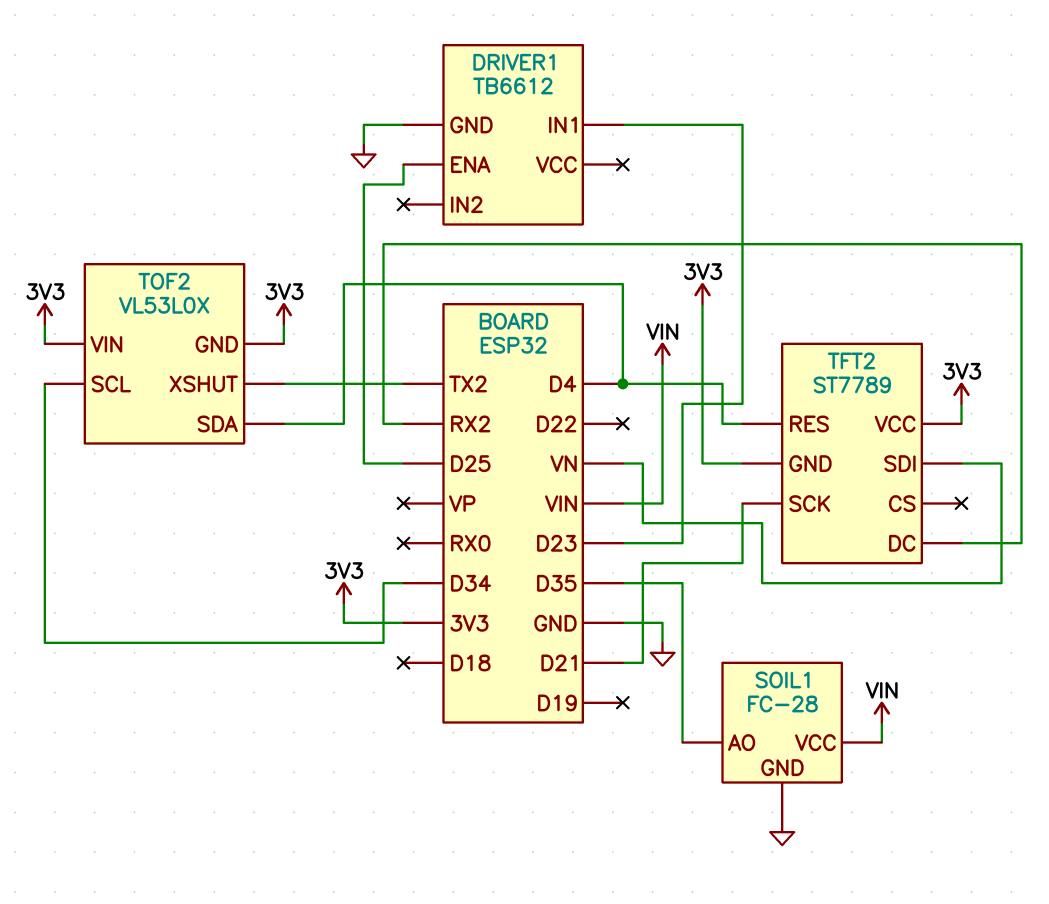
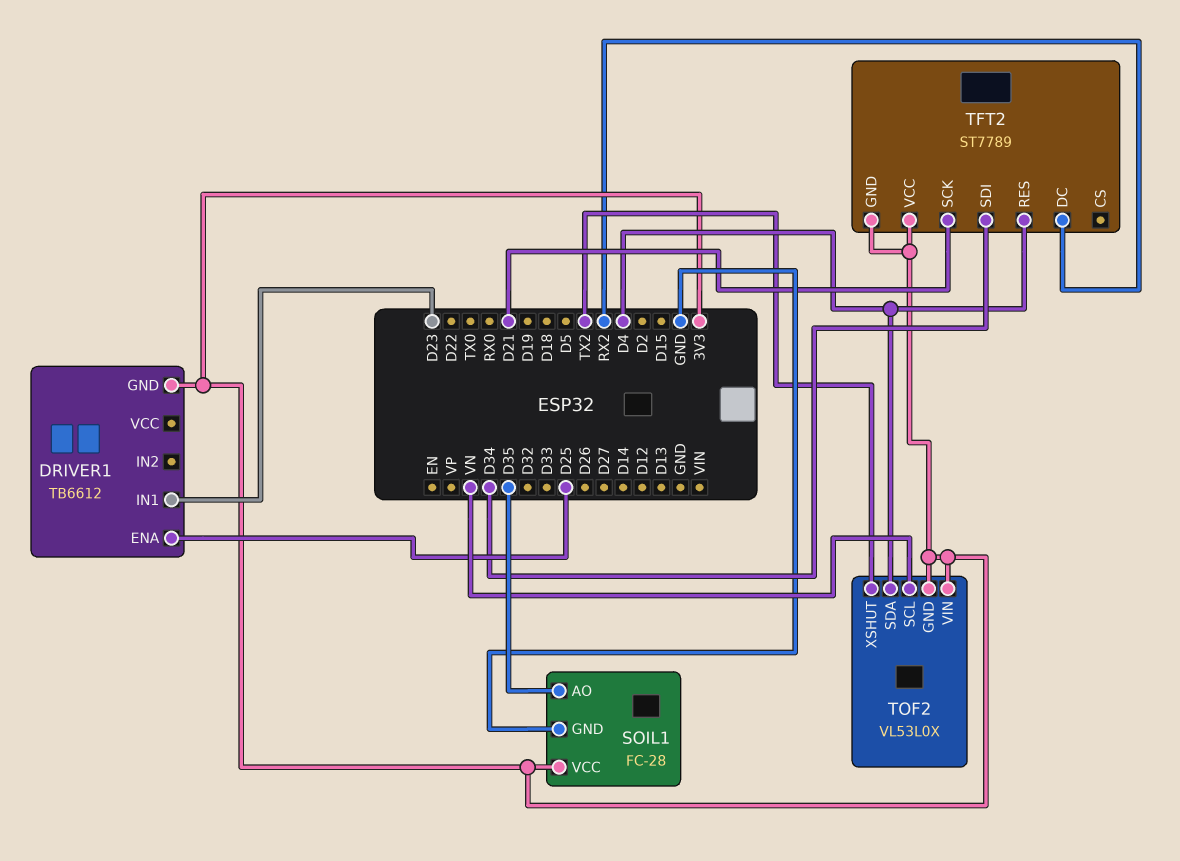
DRIVER1 pin GND: GND -> 3V3
SOIL1 pin VCC: VIN -> 3V3
TFT2 pin SDI: VN -> D34
TOF2 pin SCL: D34 -> VN

